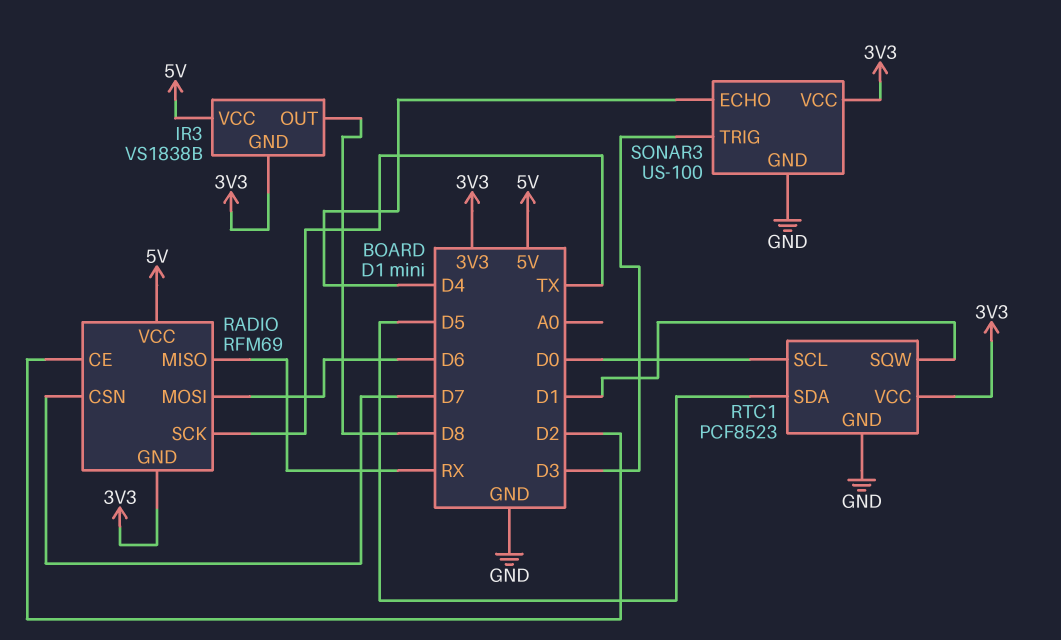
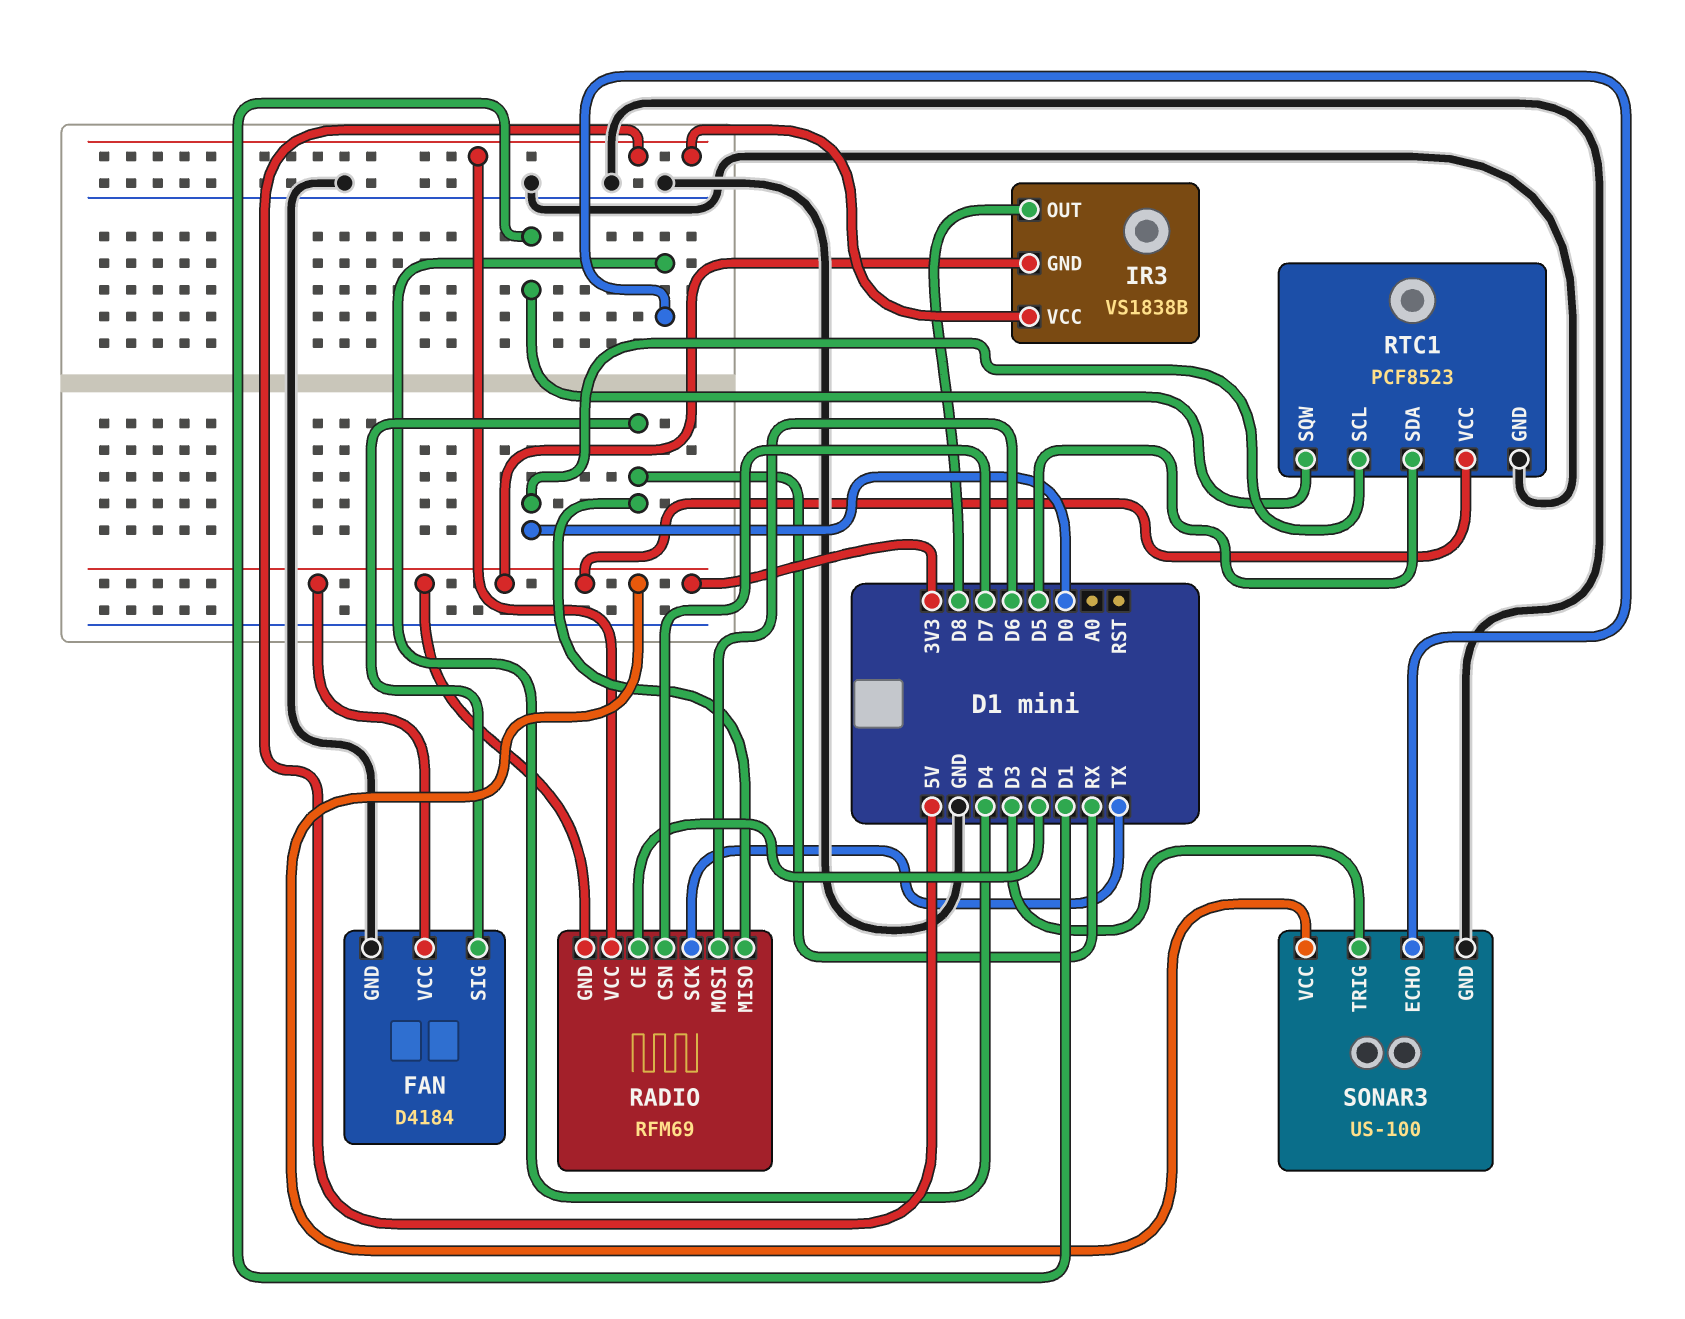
FAN: none -> D4184
FAN pin GND: none -> GND
FAN pin SIG: none -> RX
FAN pin VCC: none -> 3V3

